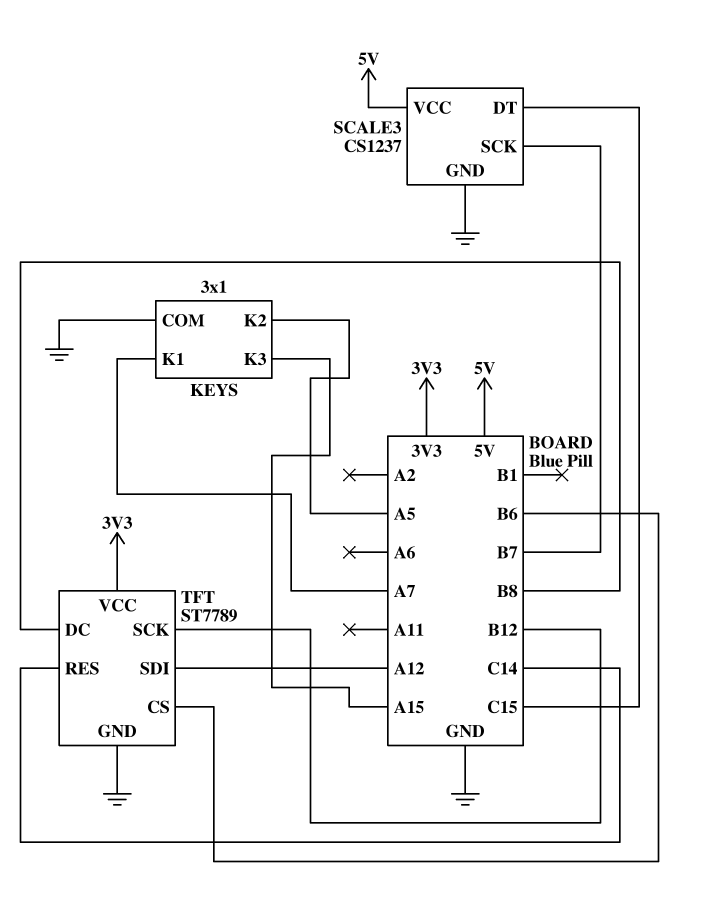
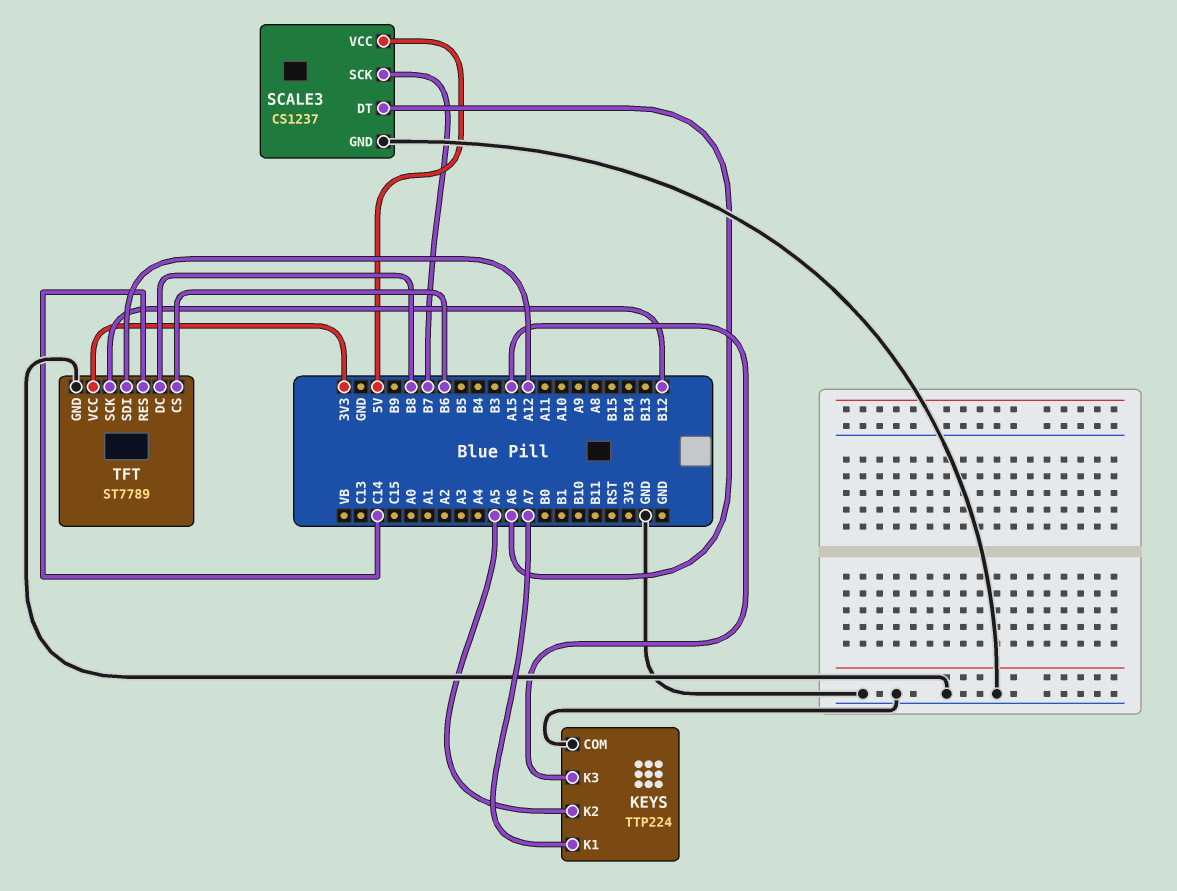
KEYS: 3x1 -> TTP224
SCALE3 pin DT: C15 -> A6

